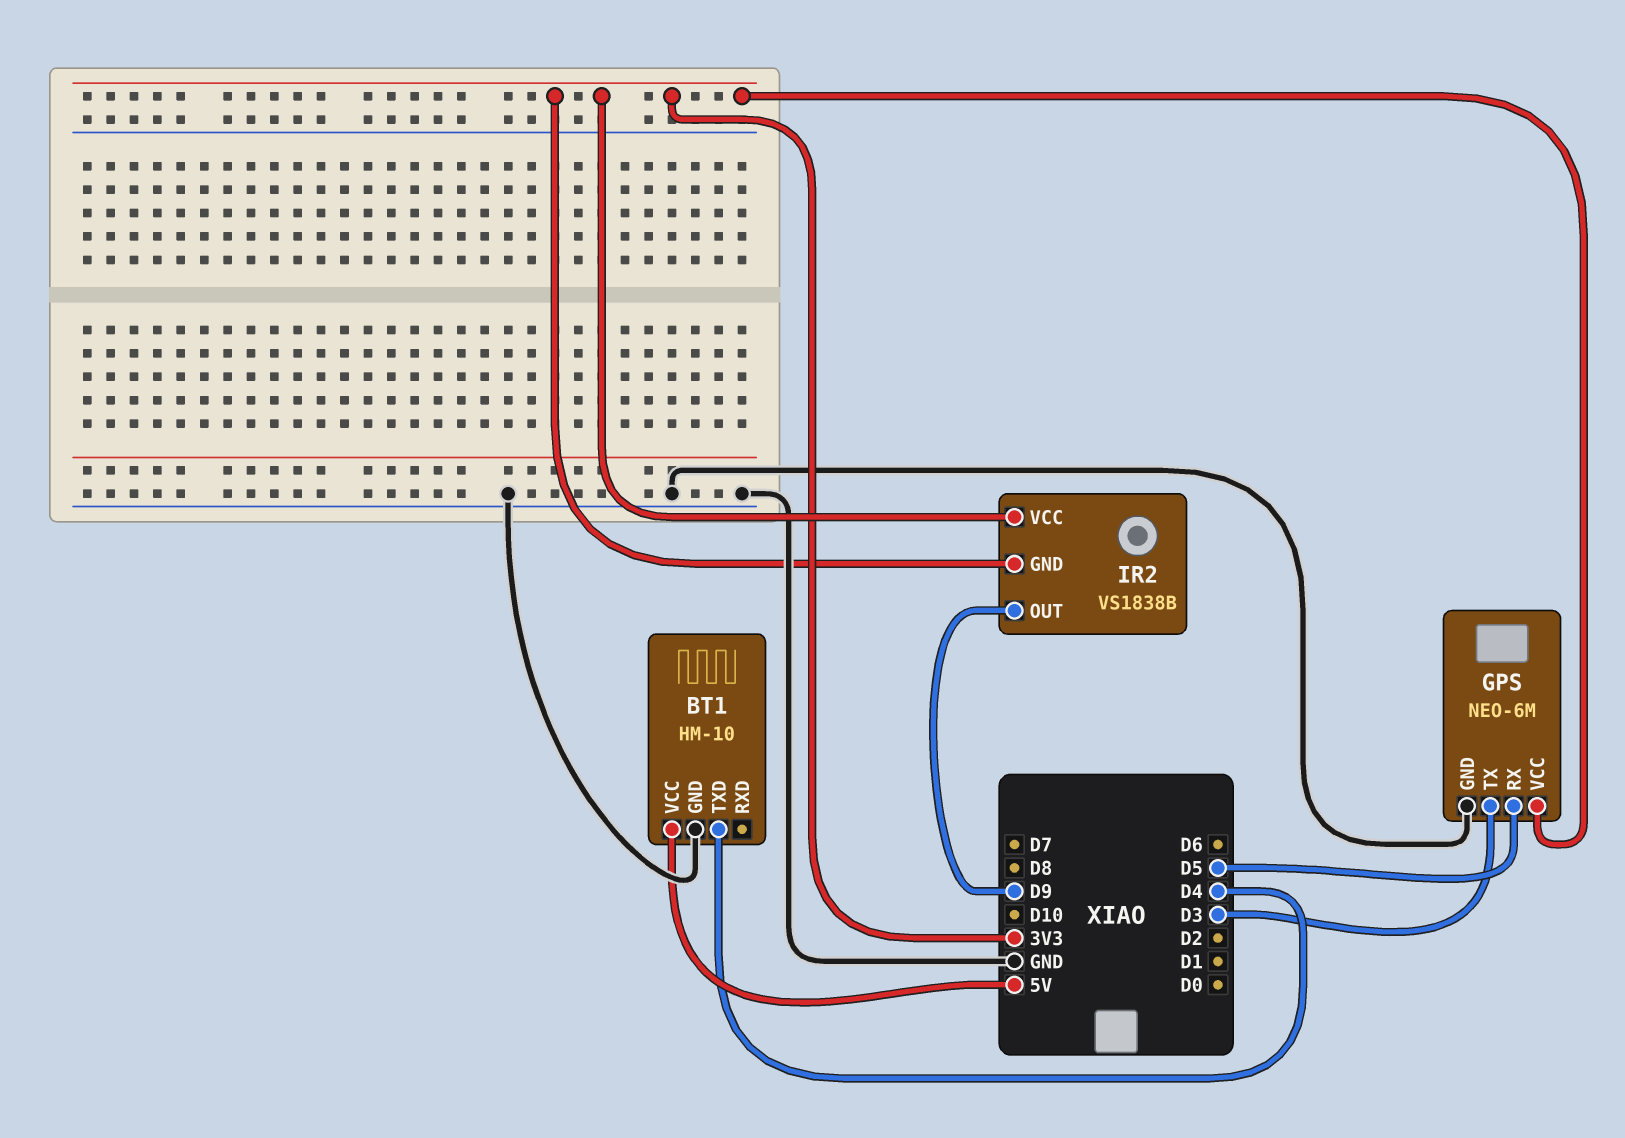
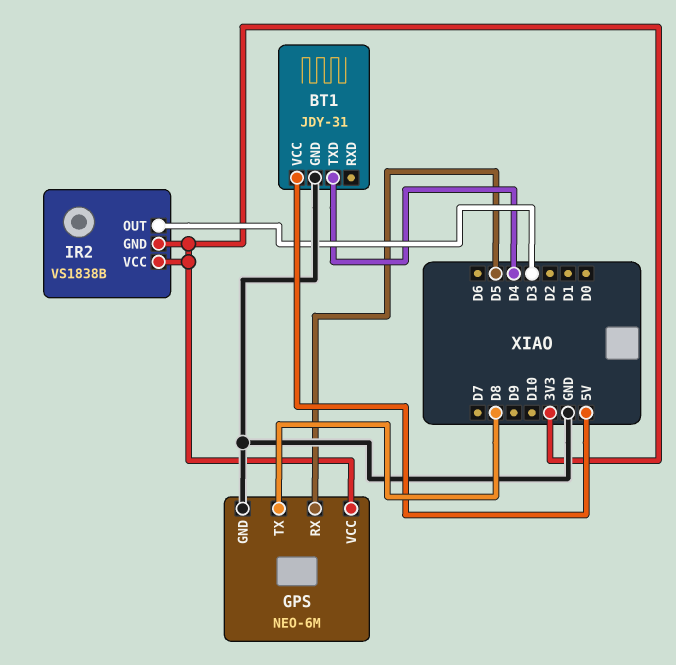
BT1: HM-10 -> JDY-31
GPS pin TX: D3 -> D8
IR2 pin OUT: D9 -> D3

